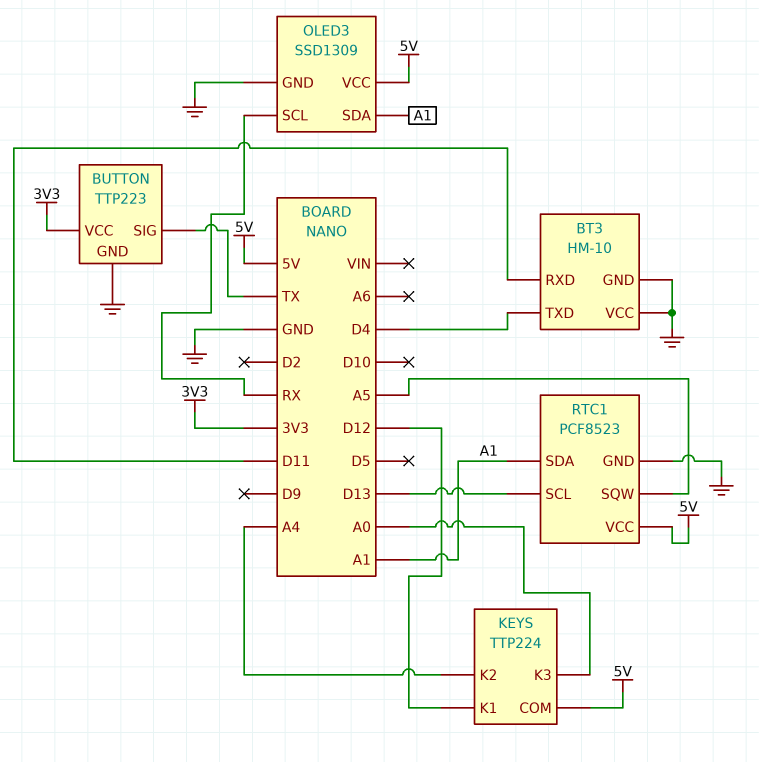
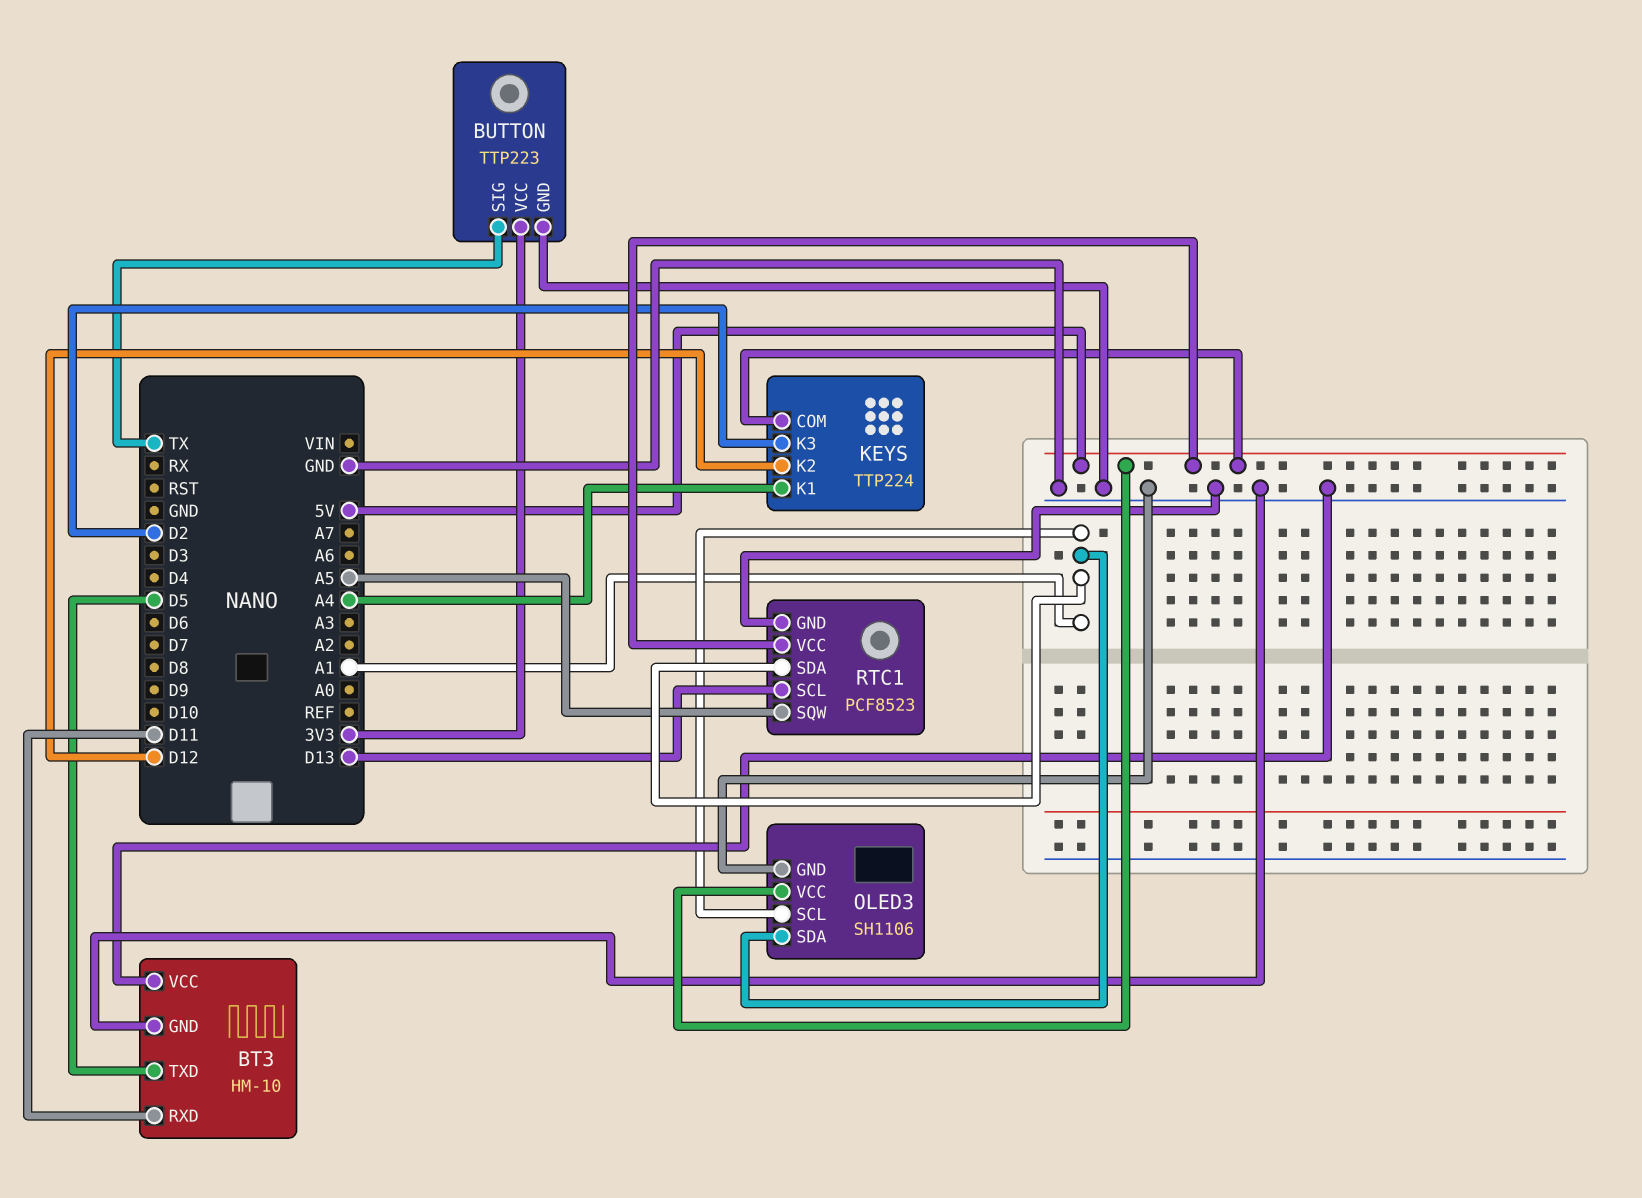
BT3 pin TXD: D4 -> D5
KEYS pin K1: D12 -> A4
KEYS pin K2: A4 -> D12
KEYS pin K3: A0 -> D2
OLED3: SSD1309 -> SH1106
OLED3 pin SCL: RX -> A1

